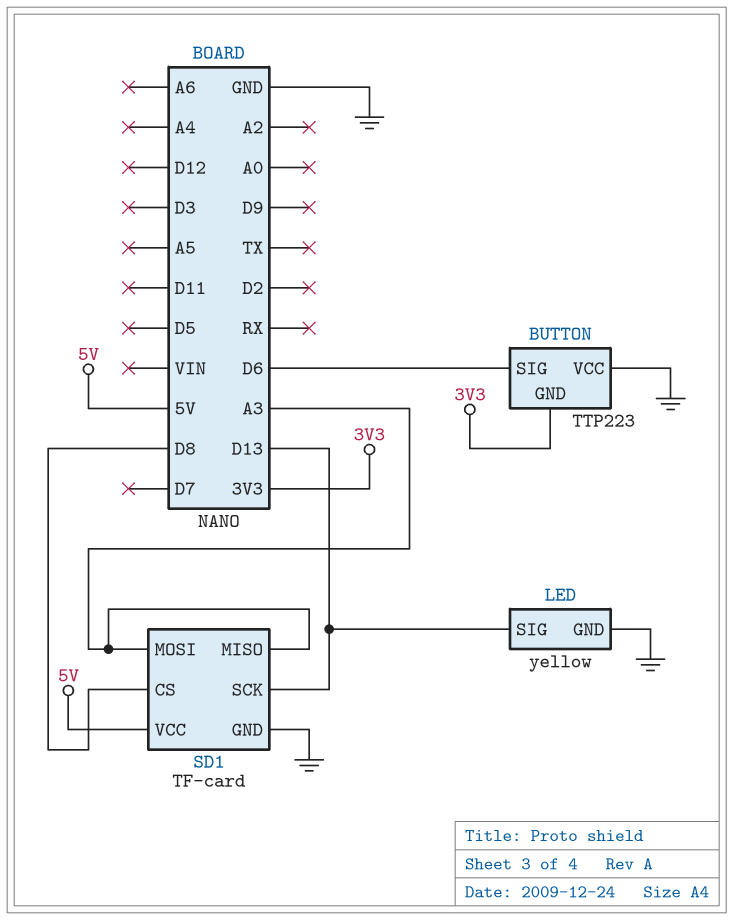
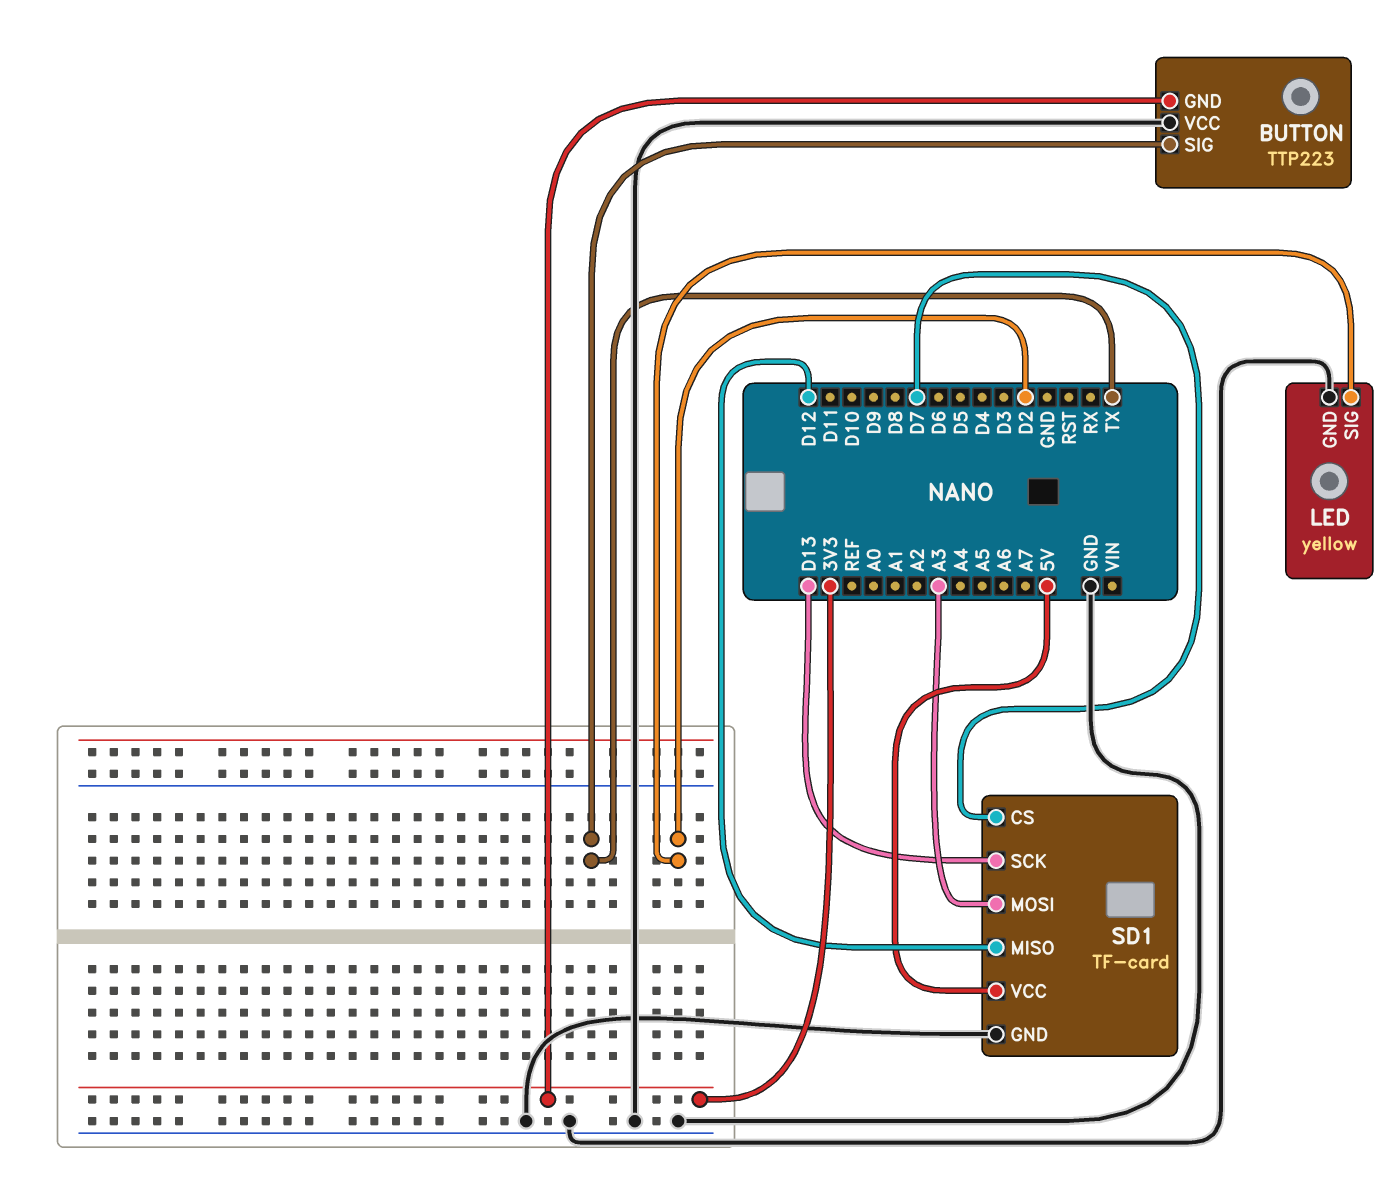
BUTTON pin SIG: D6 -> TX
LED pin SIG: D13 -> D2
SD1 pin CS: D8 -> D7
SD1 pin MISO: A3 -> D12

